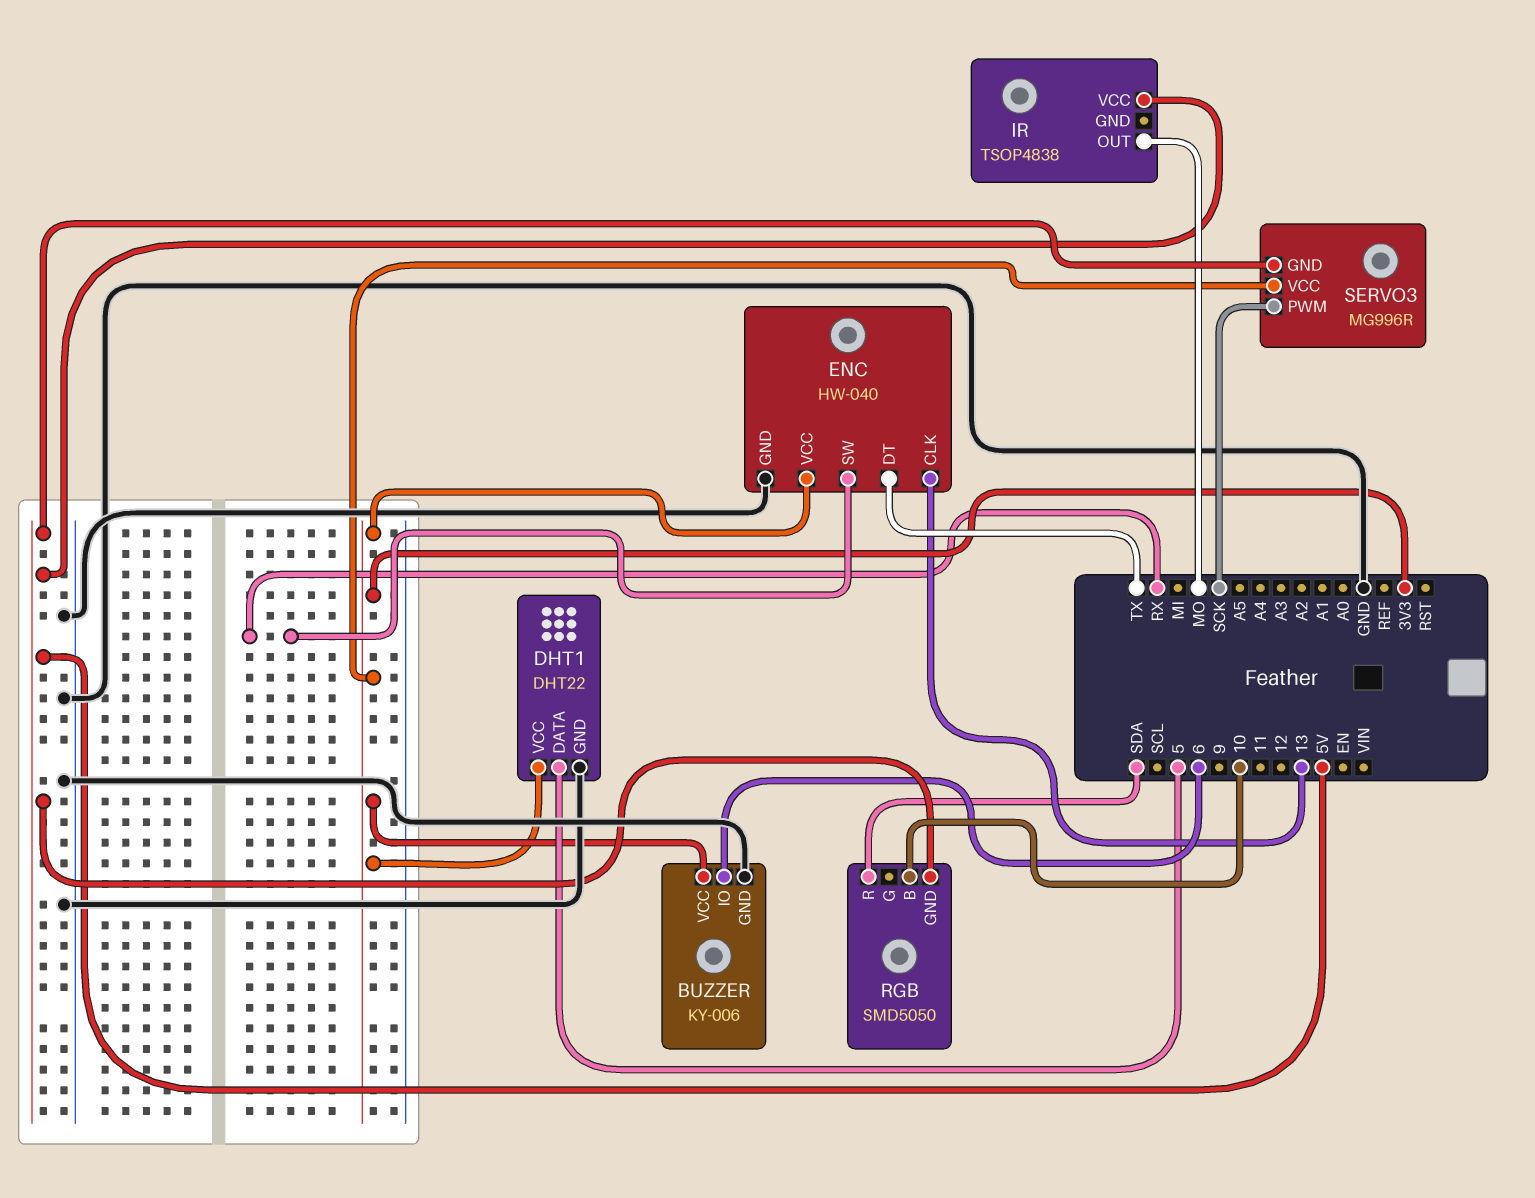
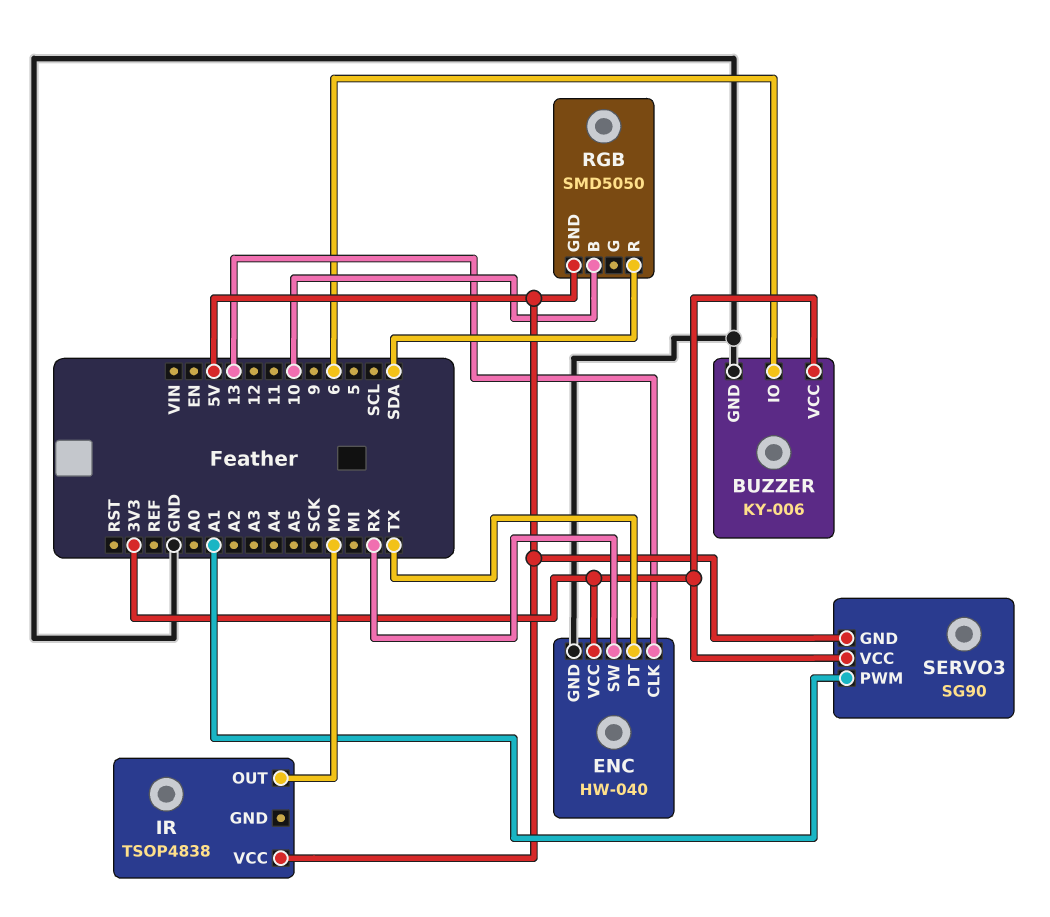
DHT1: DHT22 -> none
DHT1 pin DATA: 5 -> none
DHT1 pin GND: GND -> none
DHT1 pin VCC: 3V3 -> none
SERVO3: MG996R -> SG90
SERVO3 pin PWM: SCK -> A1

